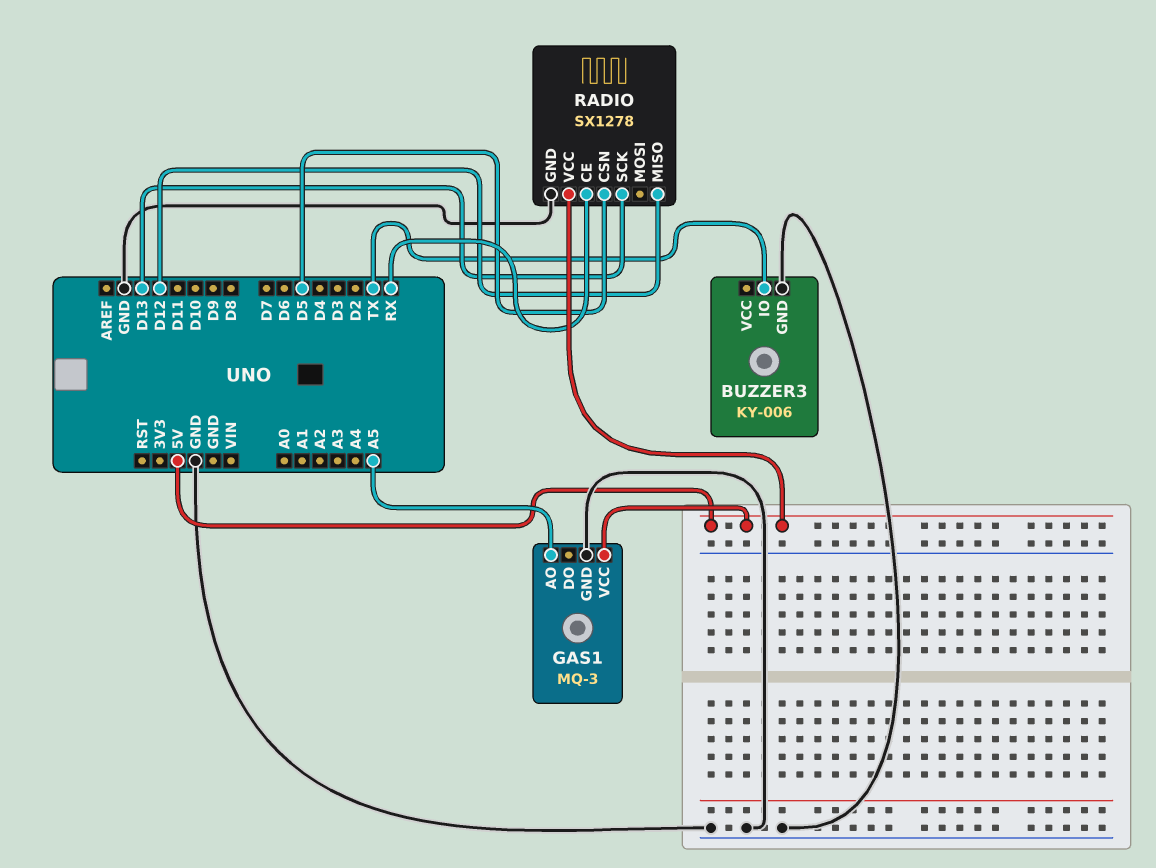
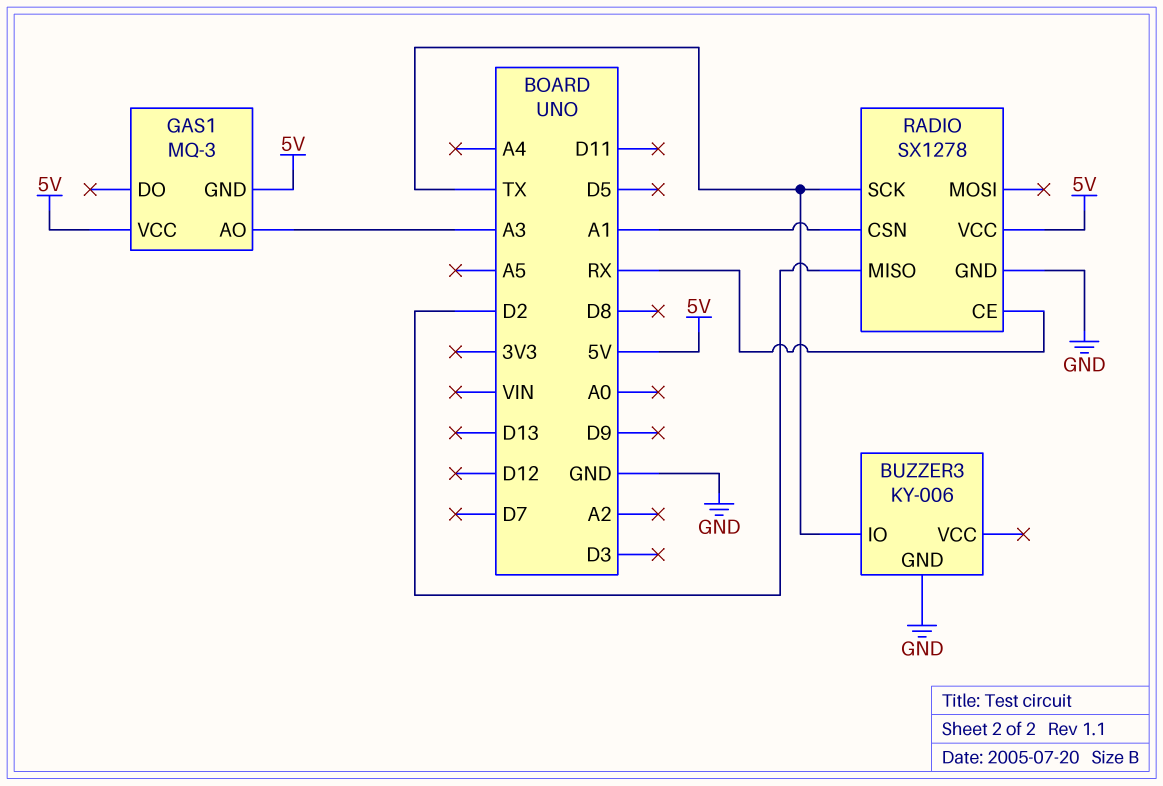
GAS1 pin AO: A5 -> A3
GAS1 pin GND: GND -> 5V
RADIO pin CSN: D5 -> A1
RADIO pin MISO: D12 -> D2
RADIO pin SCK: D13 -> TX

